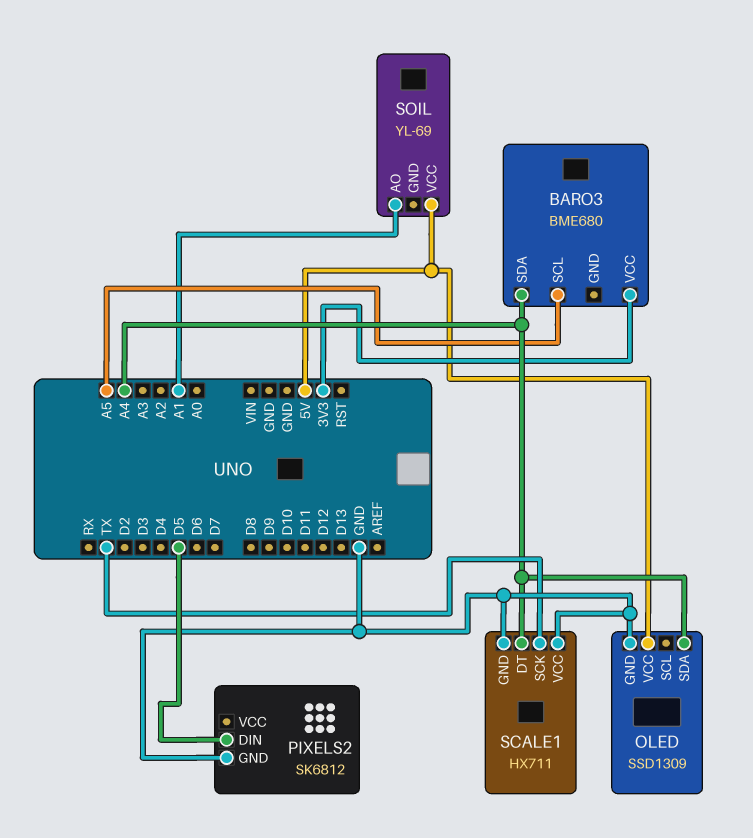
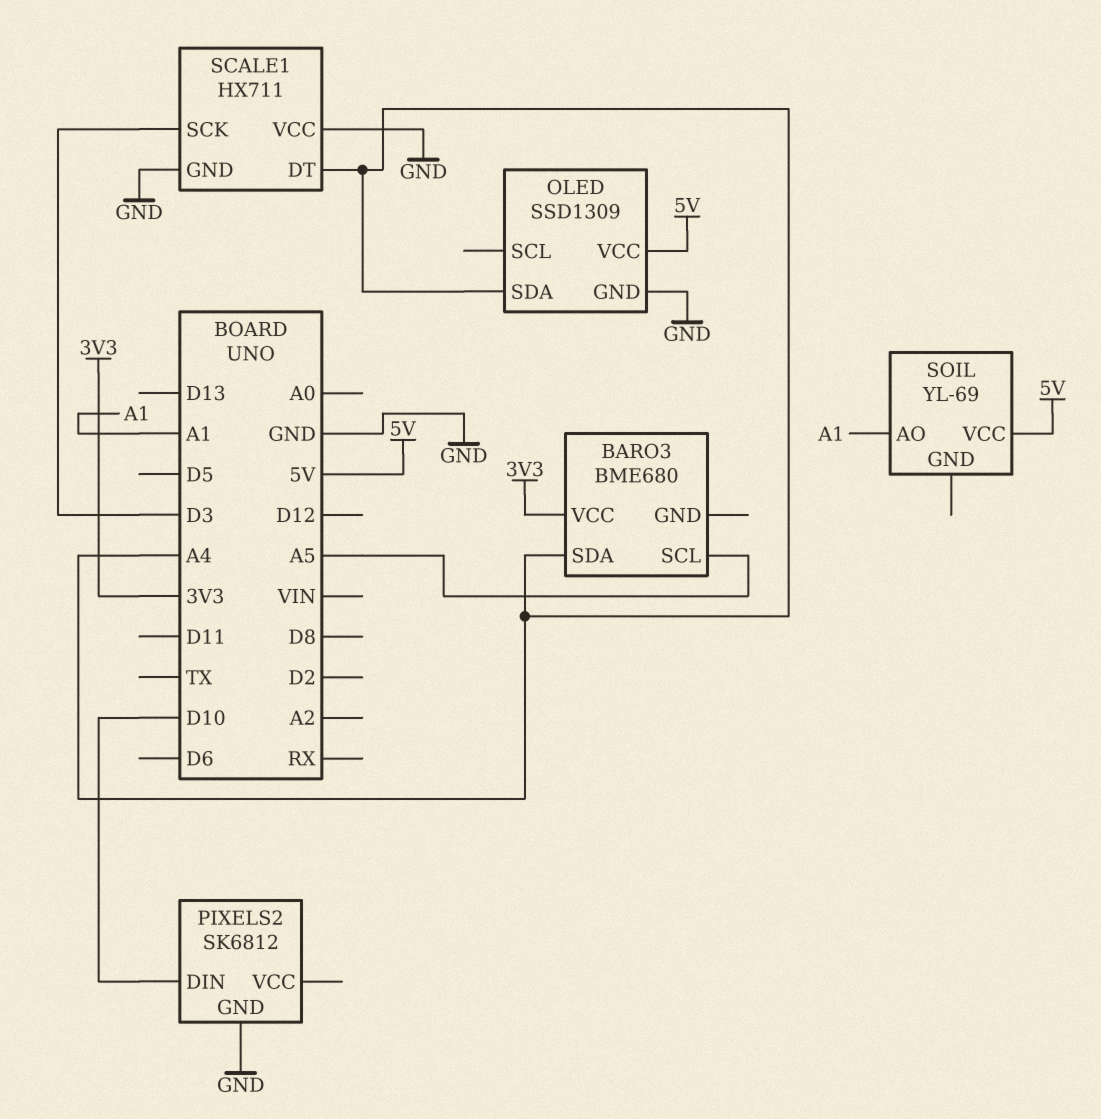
PIXELS2 pin DIN: D5 -> D10
SCALE1 pin SCK: TX -> D3

